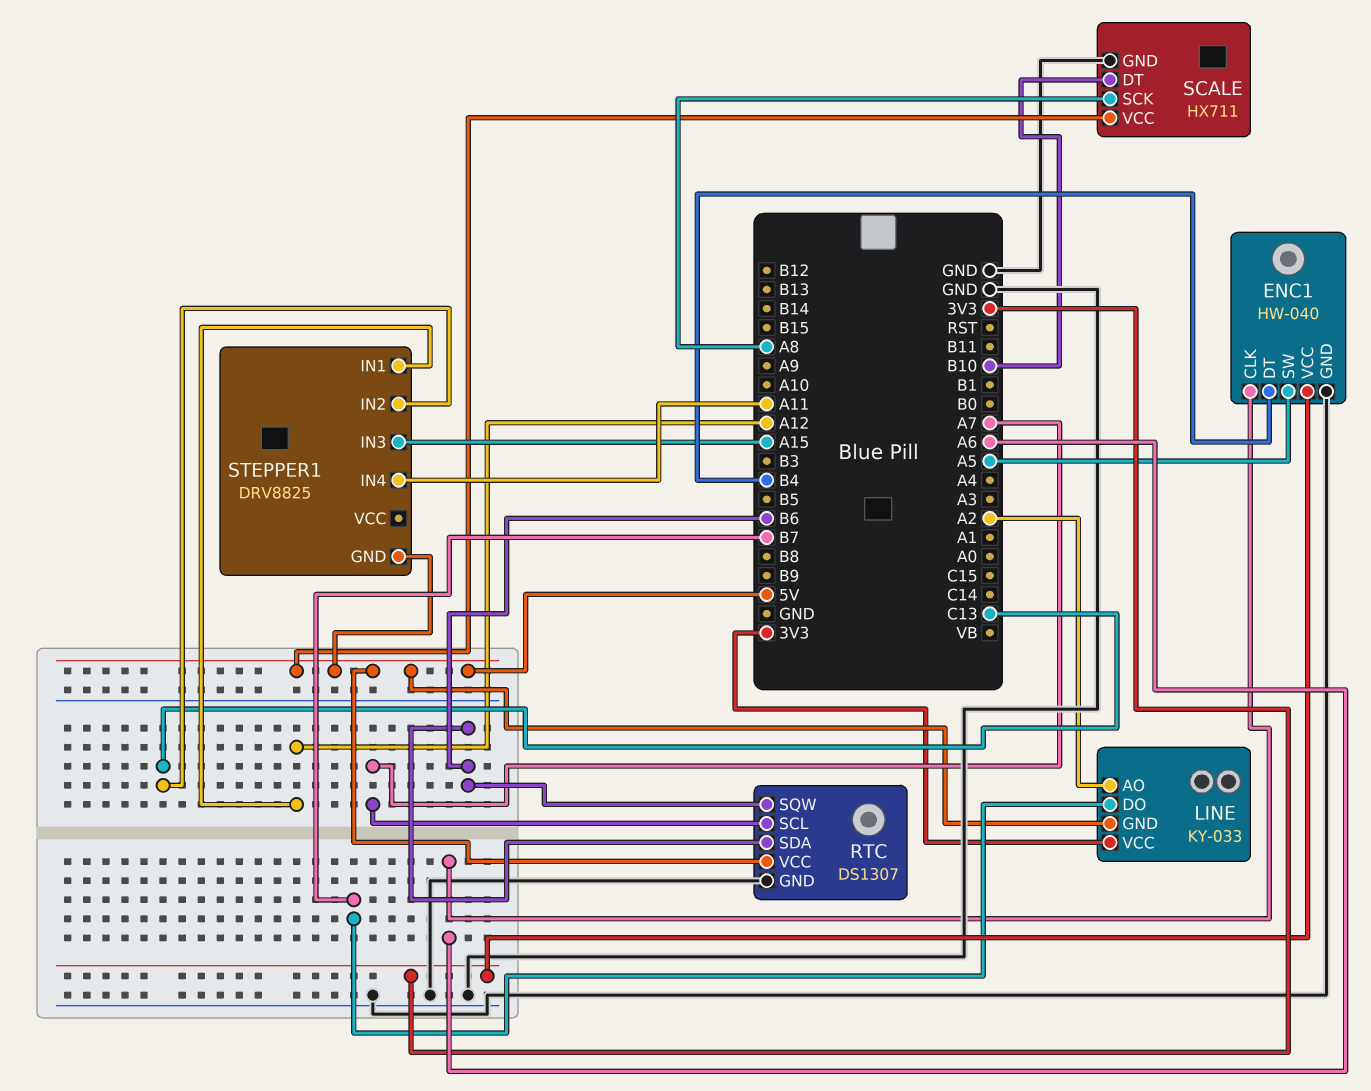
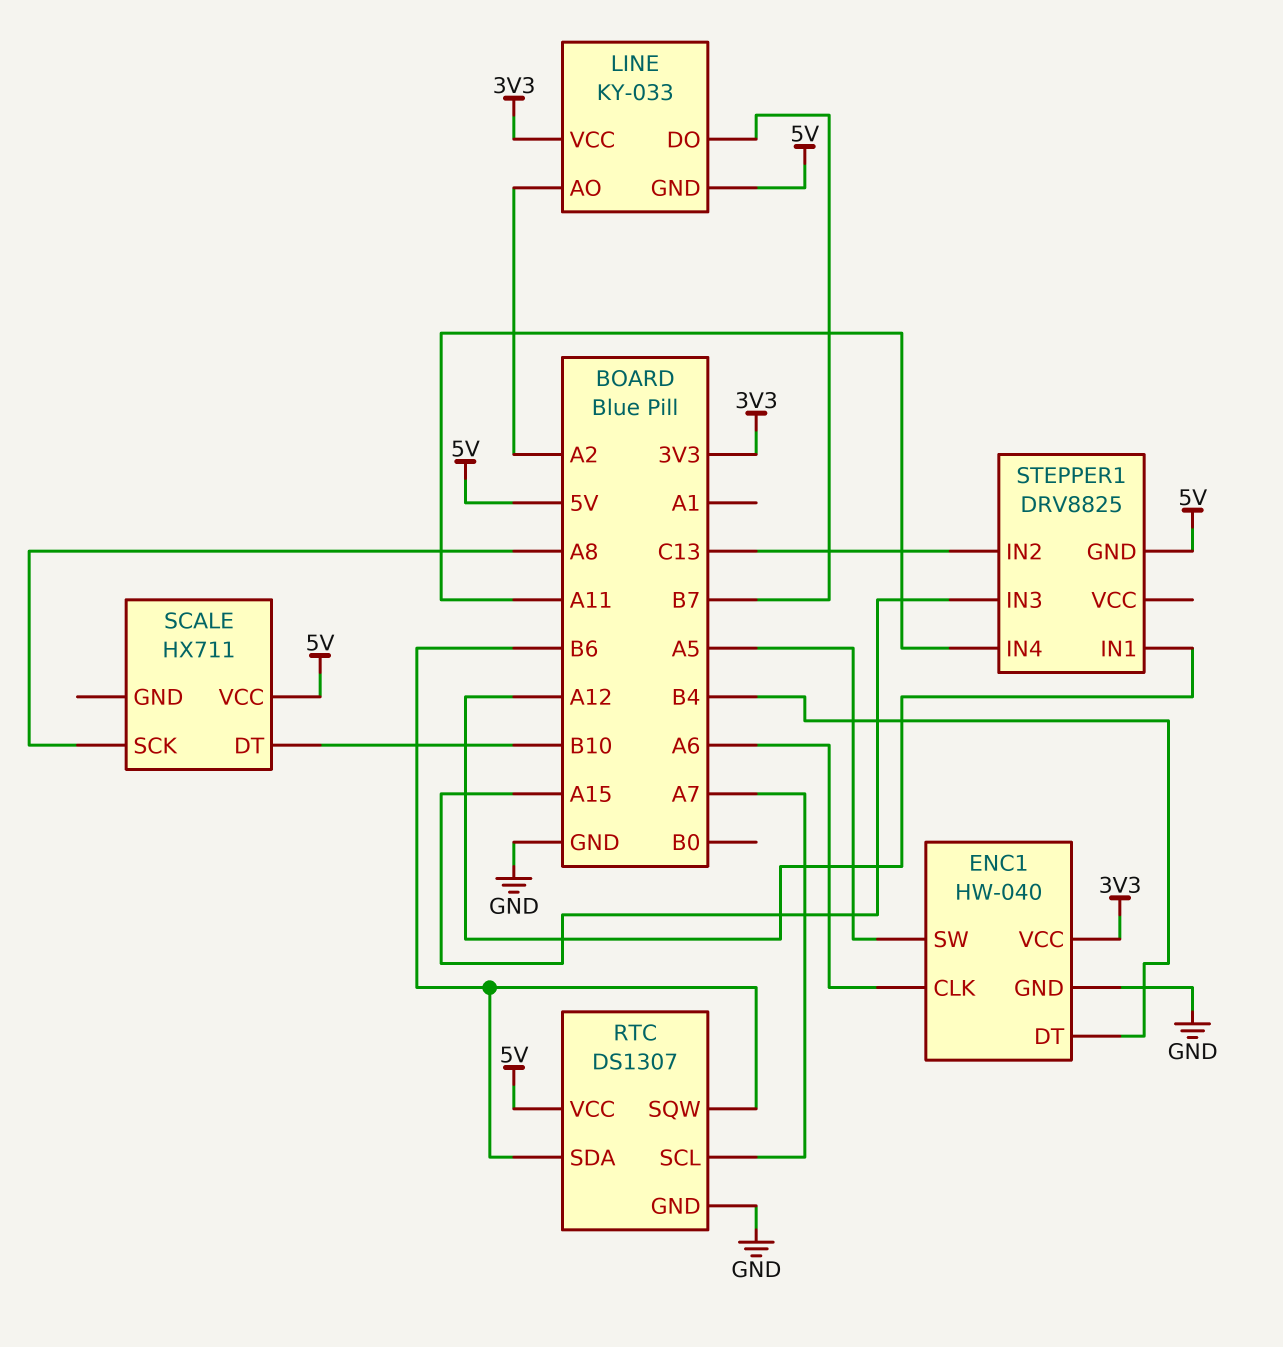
SCALE pin GND: GND -> none

